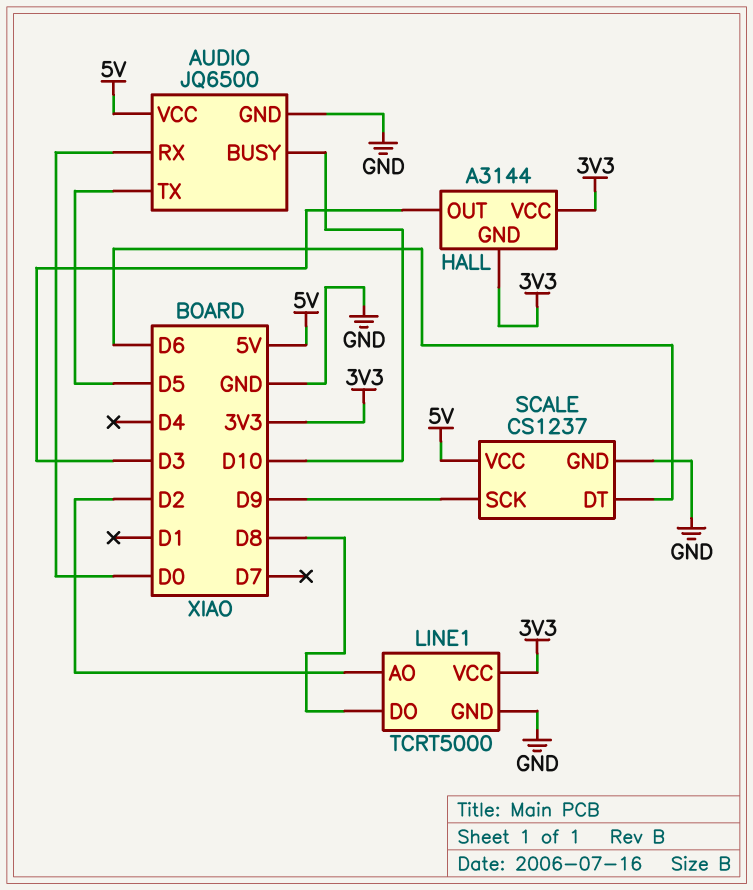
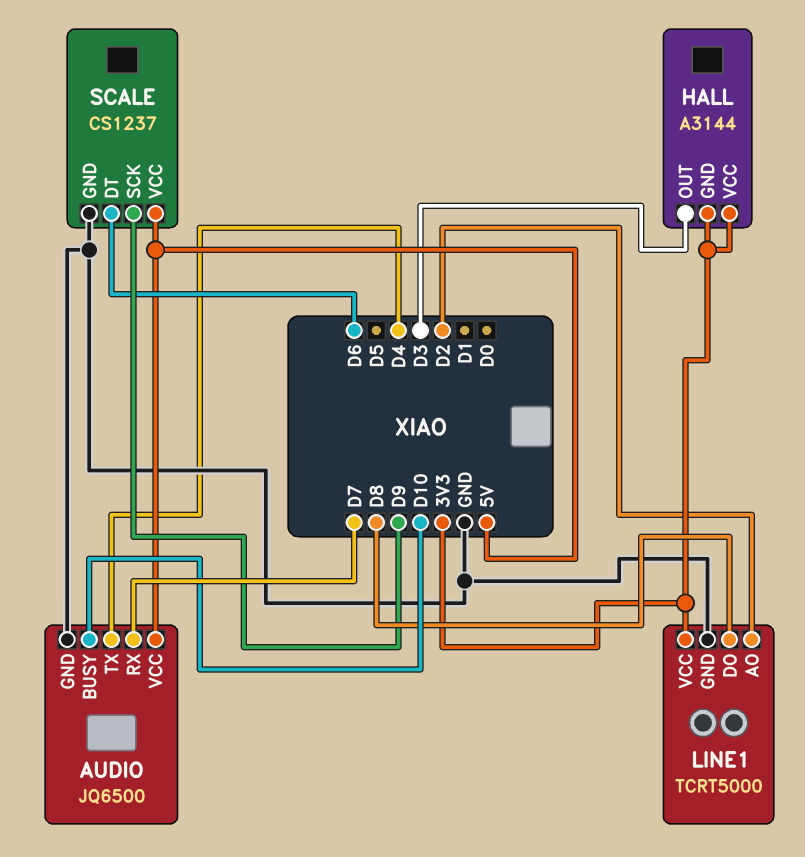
AUDIO pin RX: D0 -> D7
AUDIO pin TX: D5 -> D4

